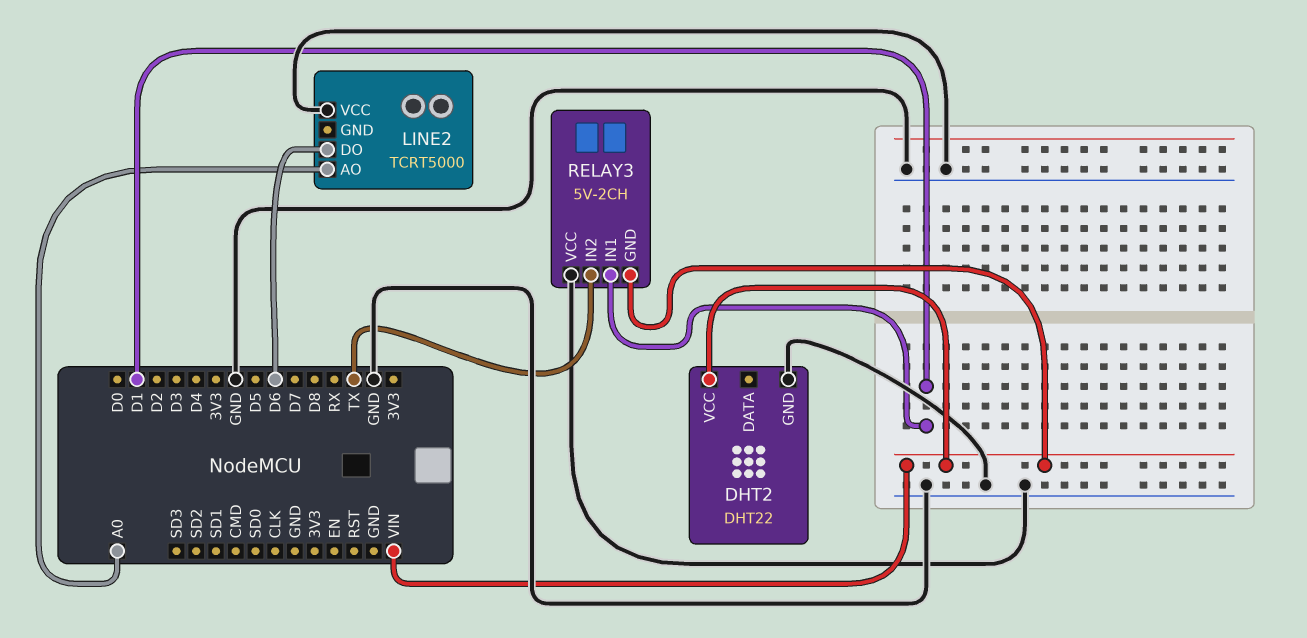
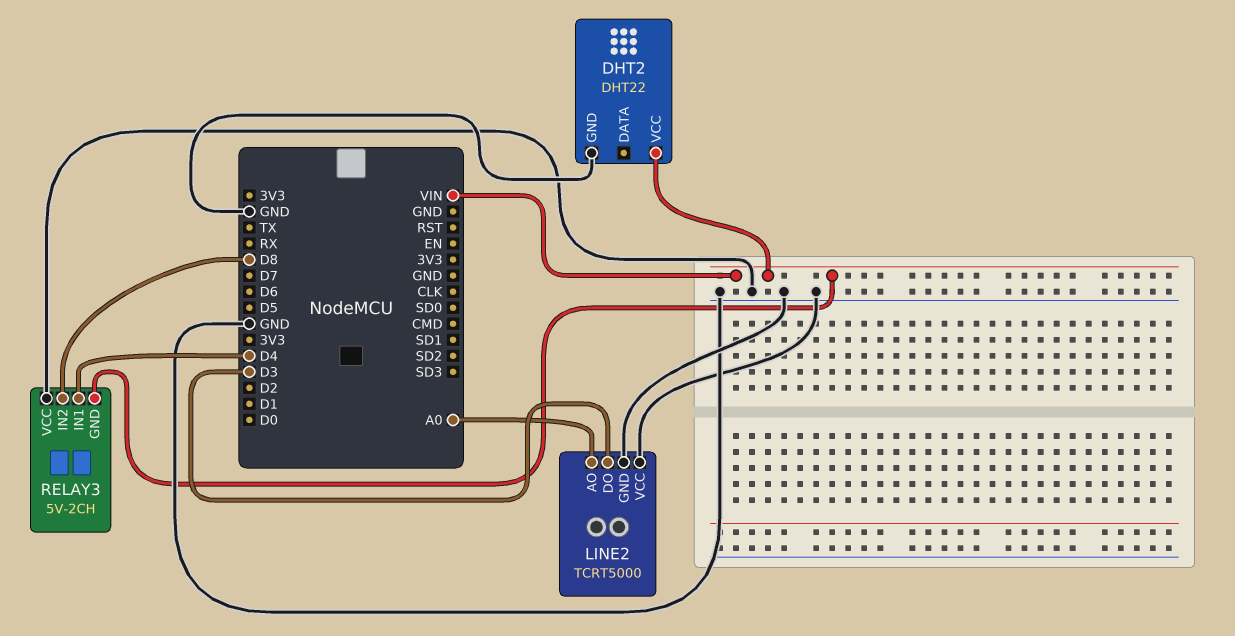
LINE2 pin DO: D6 -> D3
LINE2 pin GND: none -> GND
RELAY3 pin IN1: D1 -> D4
RELAY3 pin IN2: TX -> D8

